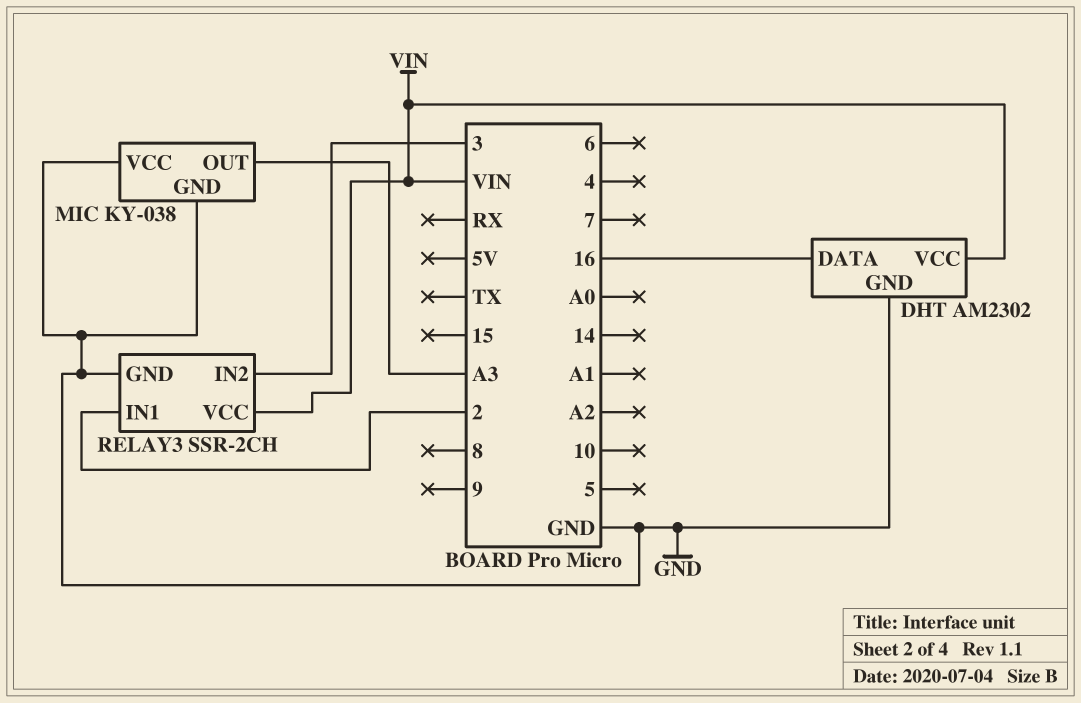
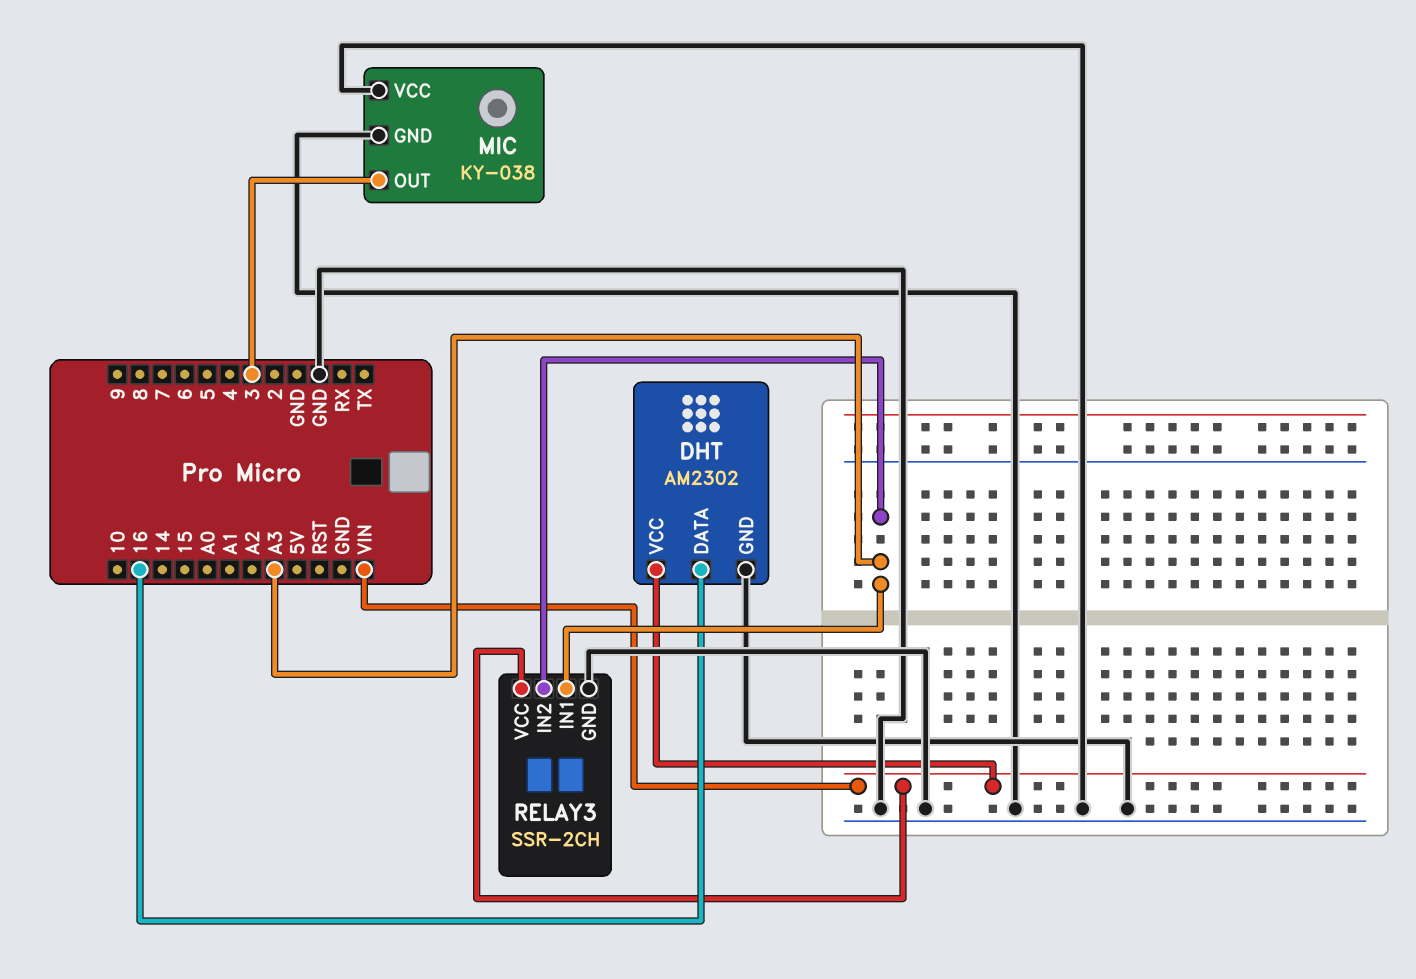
MIC pin OUT: A3 -> 3
RELAY3 pin IN1: 2 -> A3
RELAY3 pin IN2: 3 -> A3

